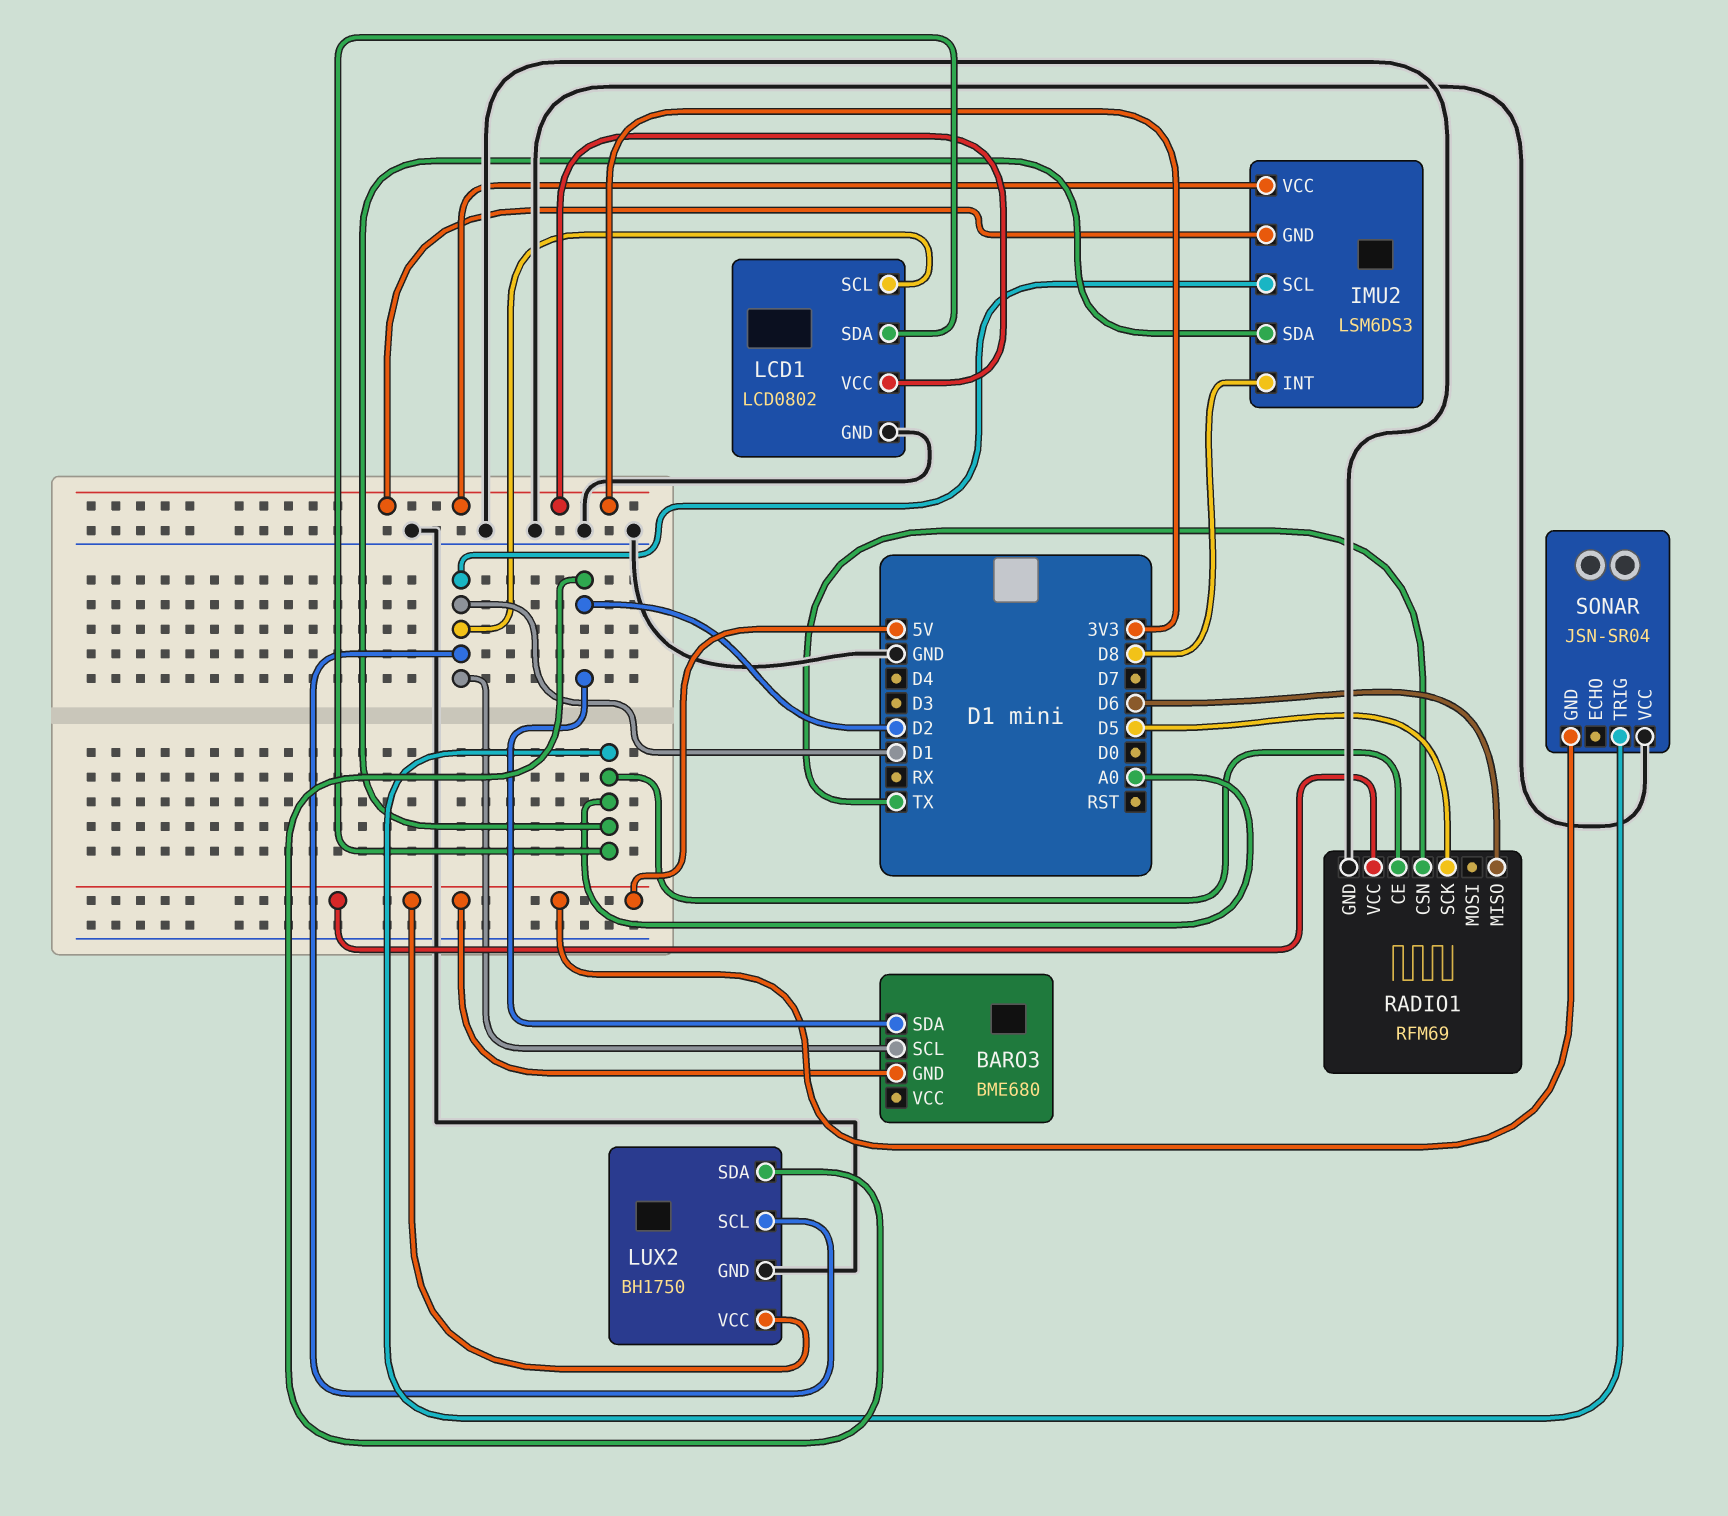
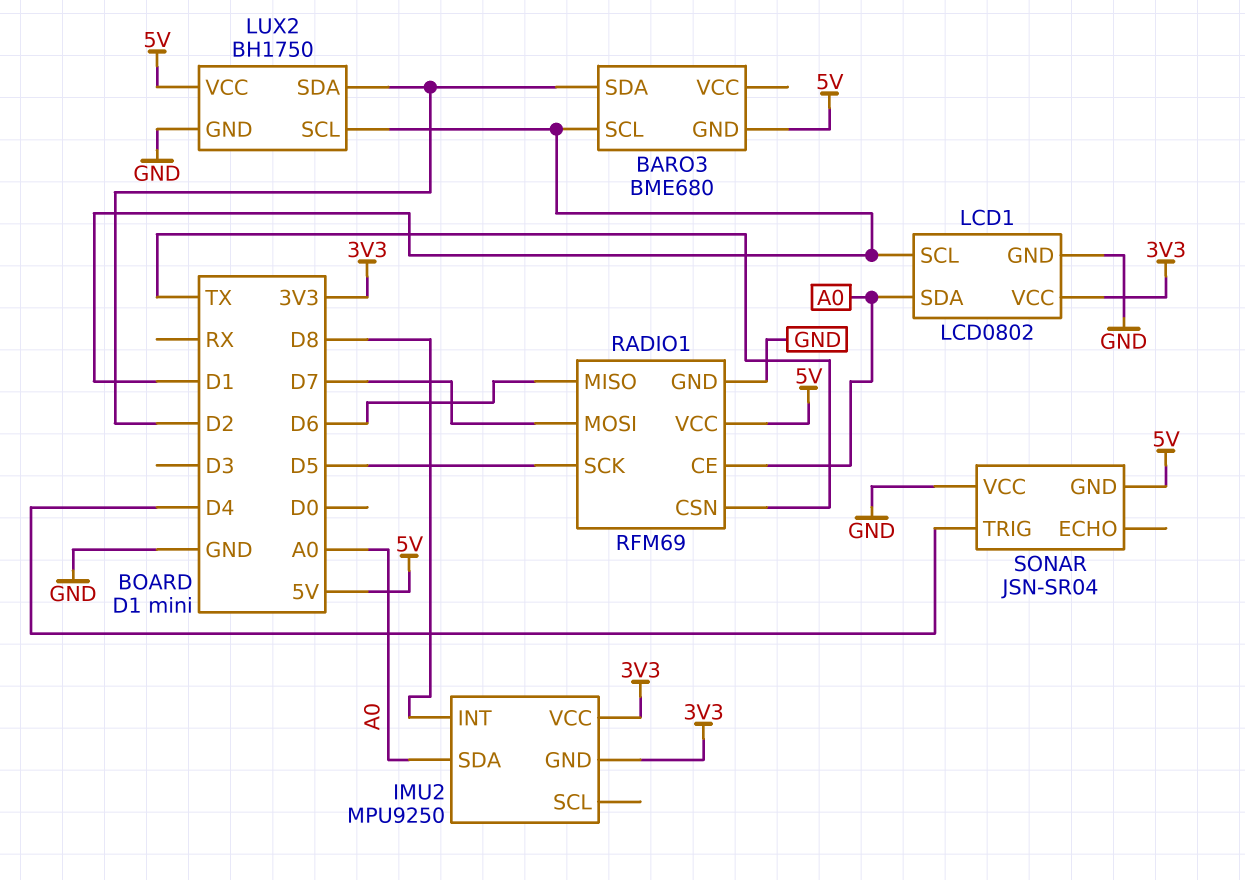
IMU2: LSM6DS3 -> MPU9250
IMU2 pin SCL: D1 -> none
RADIO1 pin MOSI: none -> D7
SONAR pin TRIG: A0 -> D4

